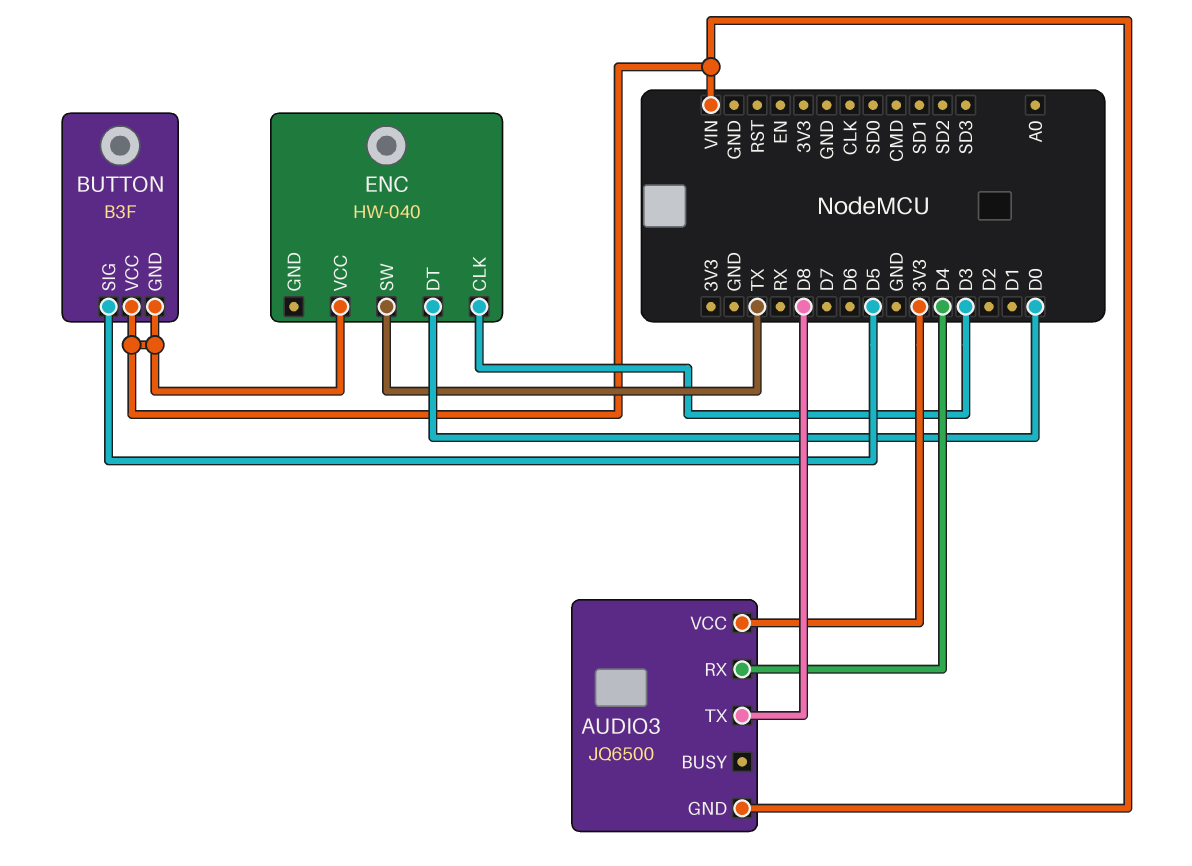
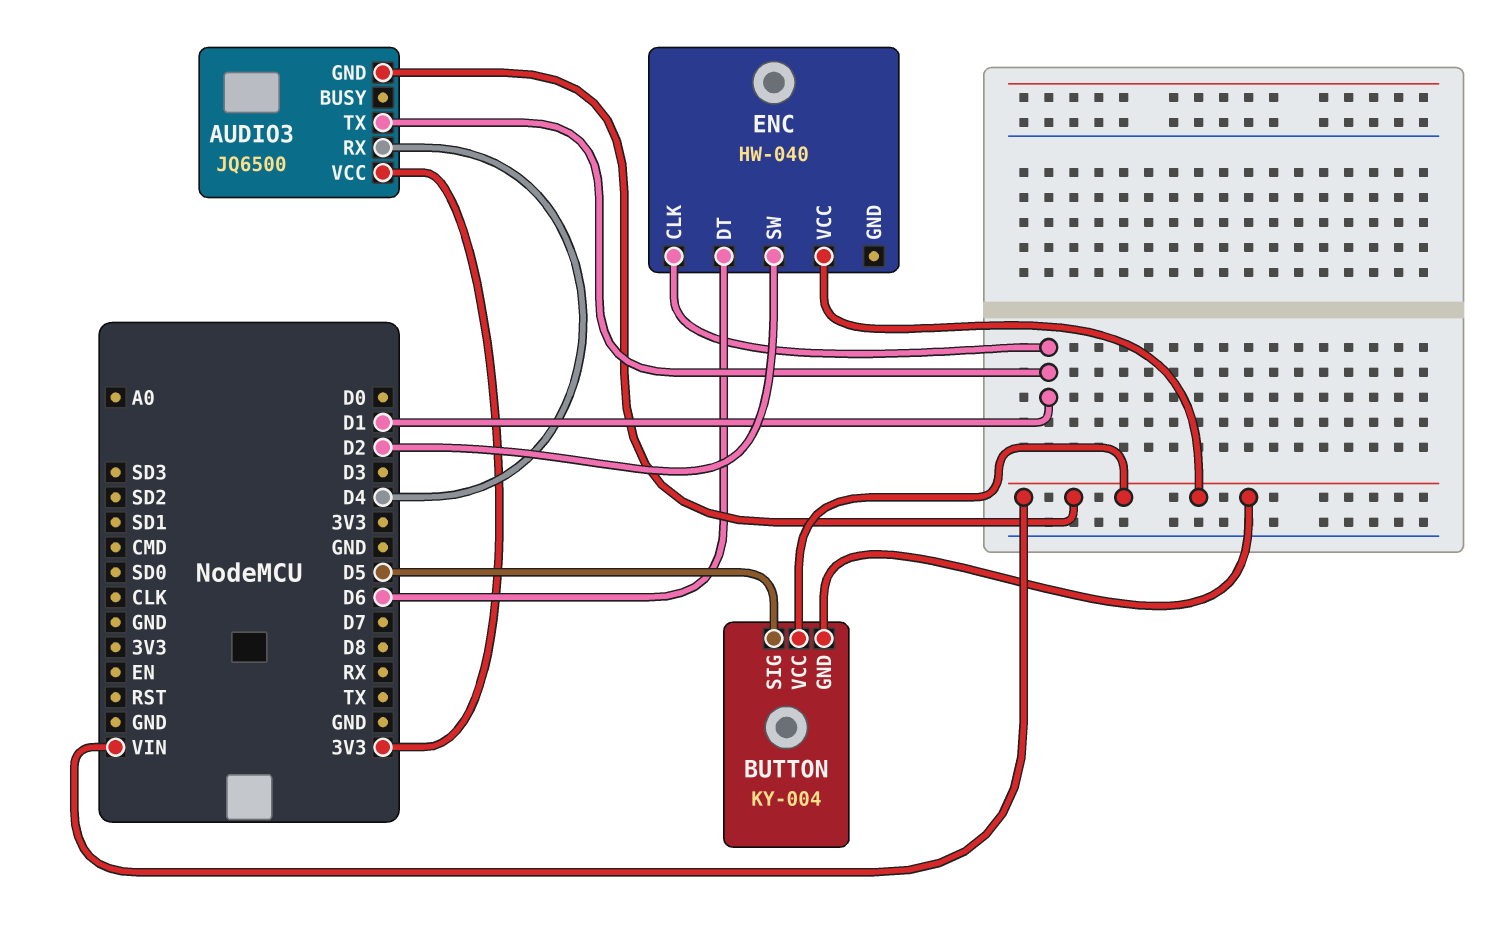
AUDIO3 pin TX: D8 -> D1
BUTTON: B3F -> KY-004
ENC pin CLK: D3 -> D1
ENC pin DT: D0 -> D6
ENC pin SW: TX -> D2

